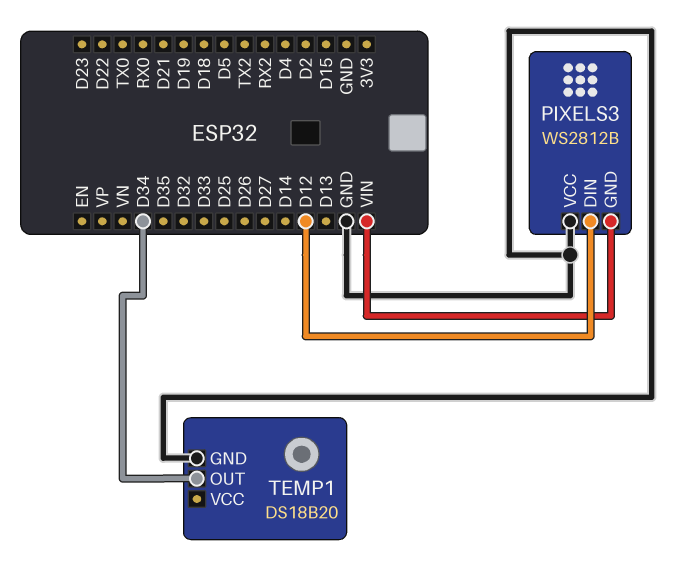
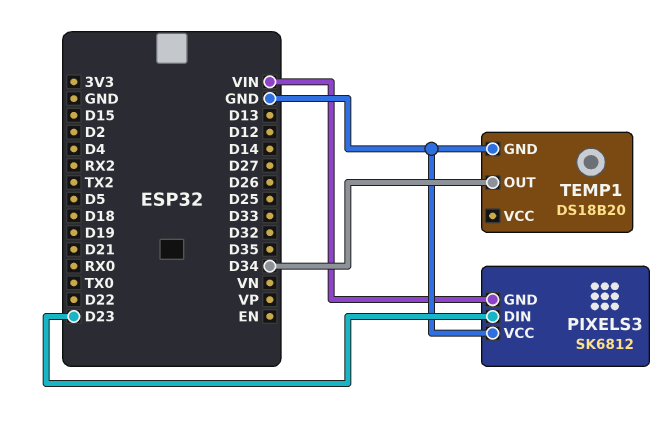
PIXELS3: WS2812B -> SK6812
PIXELS3 pin DIN: D12 -> D23

